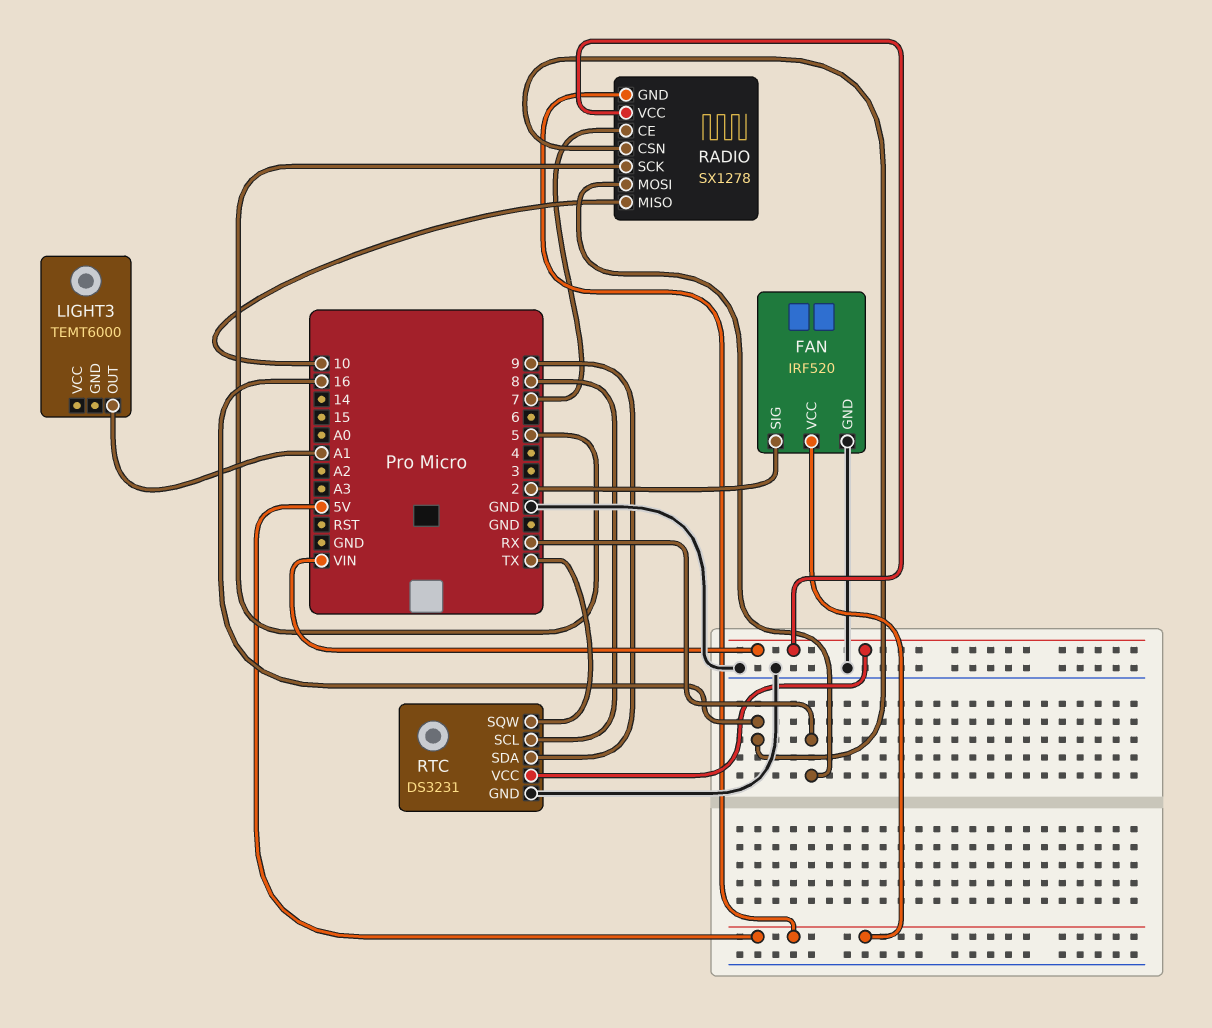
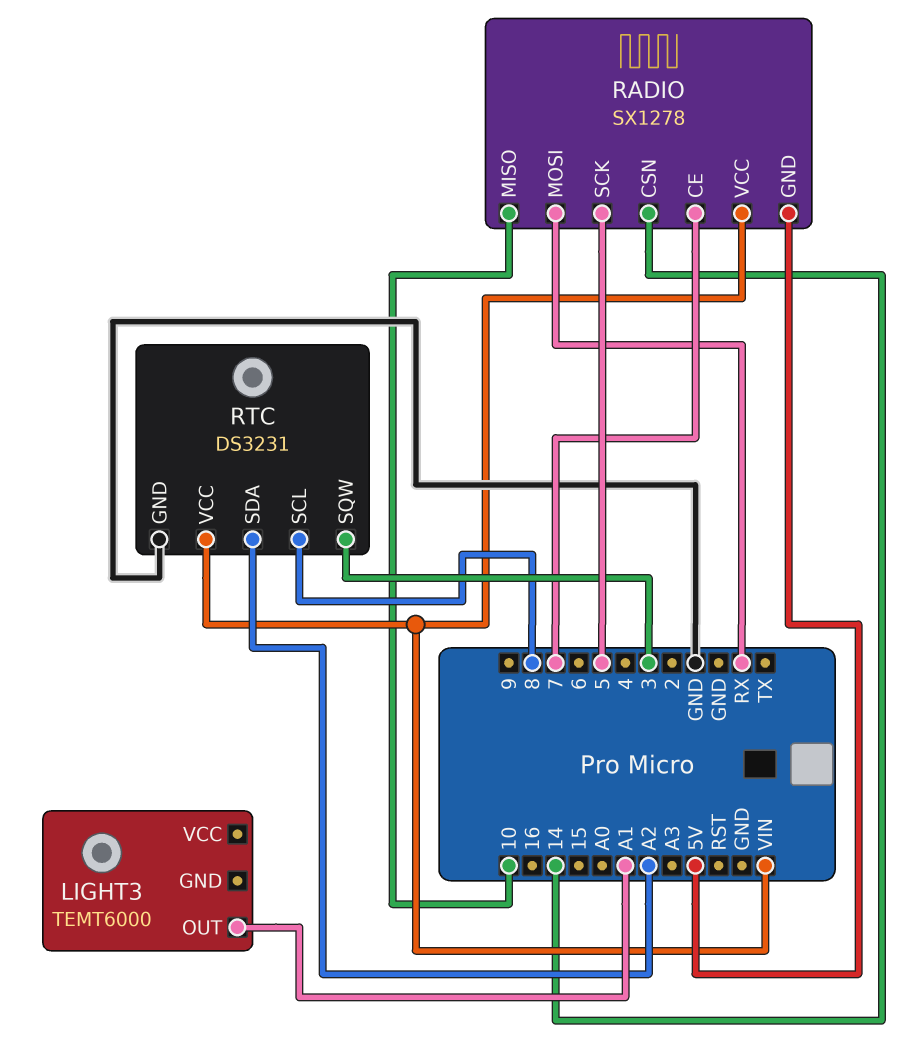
FAN: IRF520 -> none
FAN pin GND: GND -> none
FAN pin SIG: 2 -> none
FAN pin VCC: 5V -> none
RADIO pin CSN: 16 -> 14
RTC pin SDA: 9 -> A2
RTC pin SQW: TX -> 3

